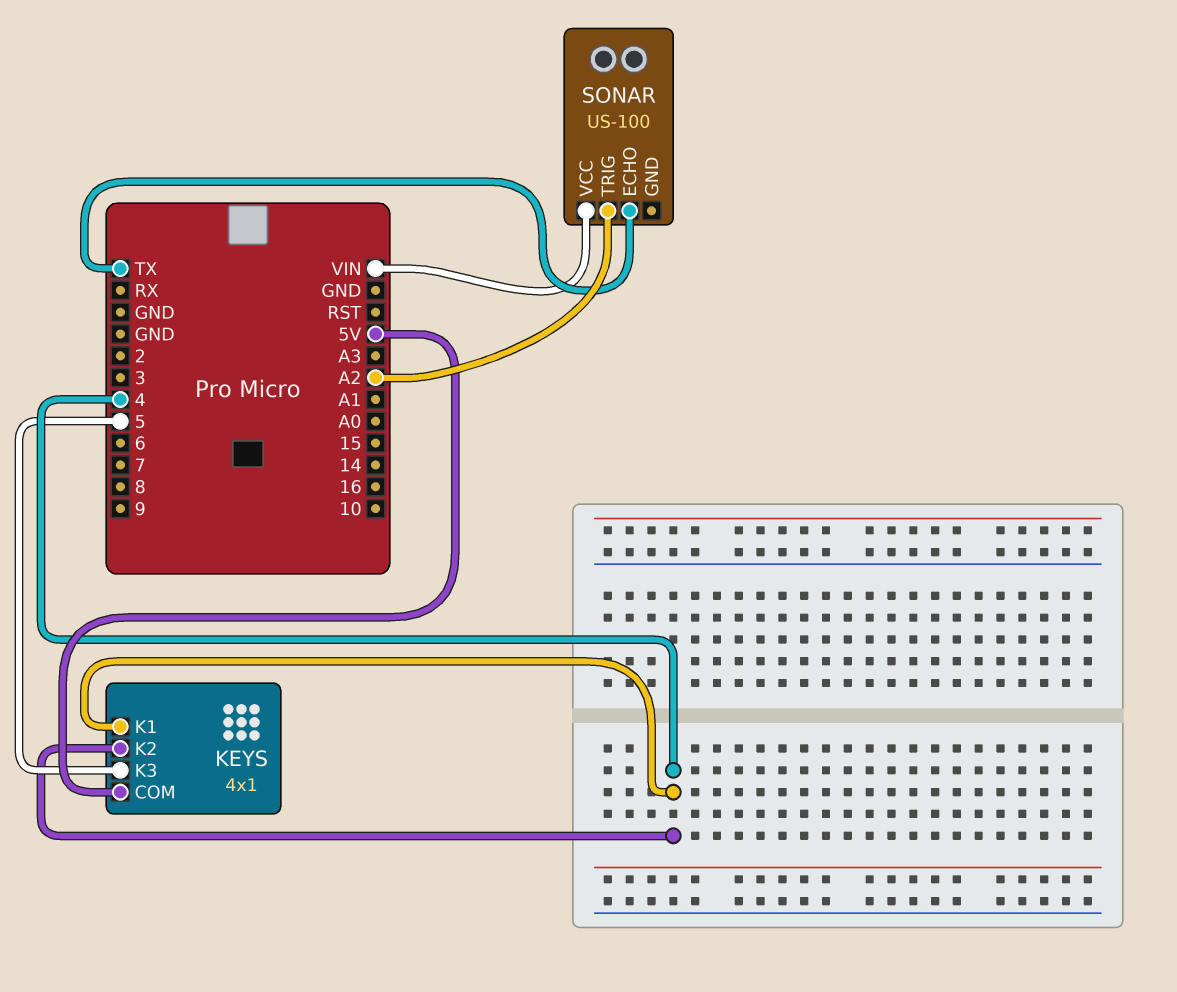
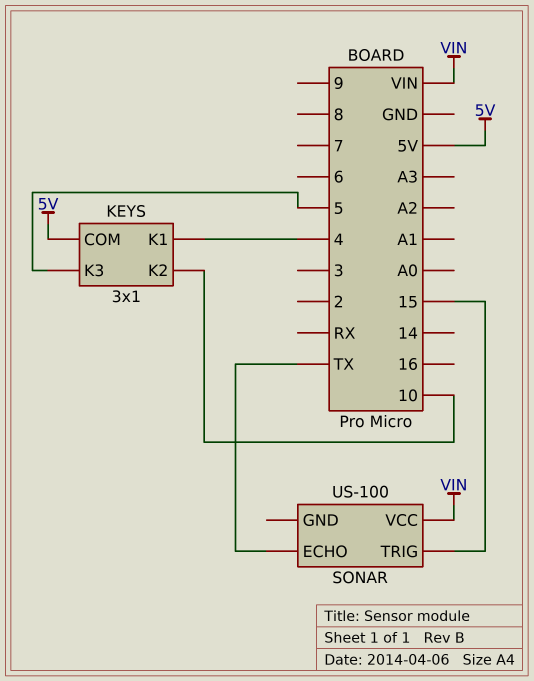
KEYS: 4x1 -> 3x1
KEYS pin K2: 4 -> 10
SONAR pin TRIG: A2 -> 15

